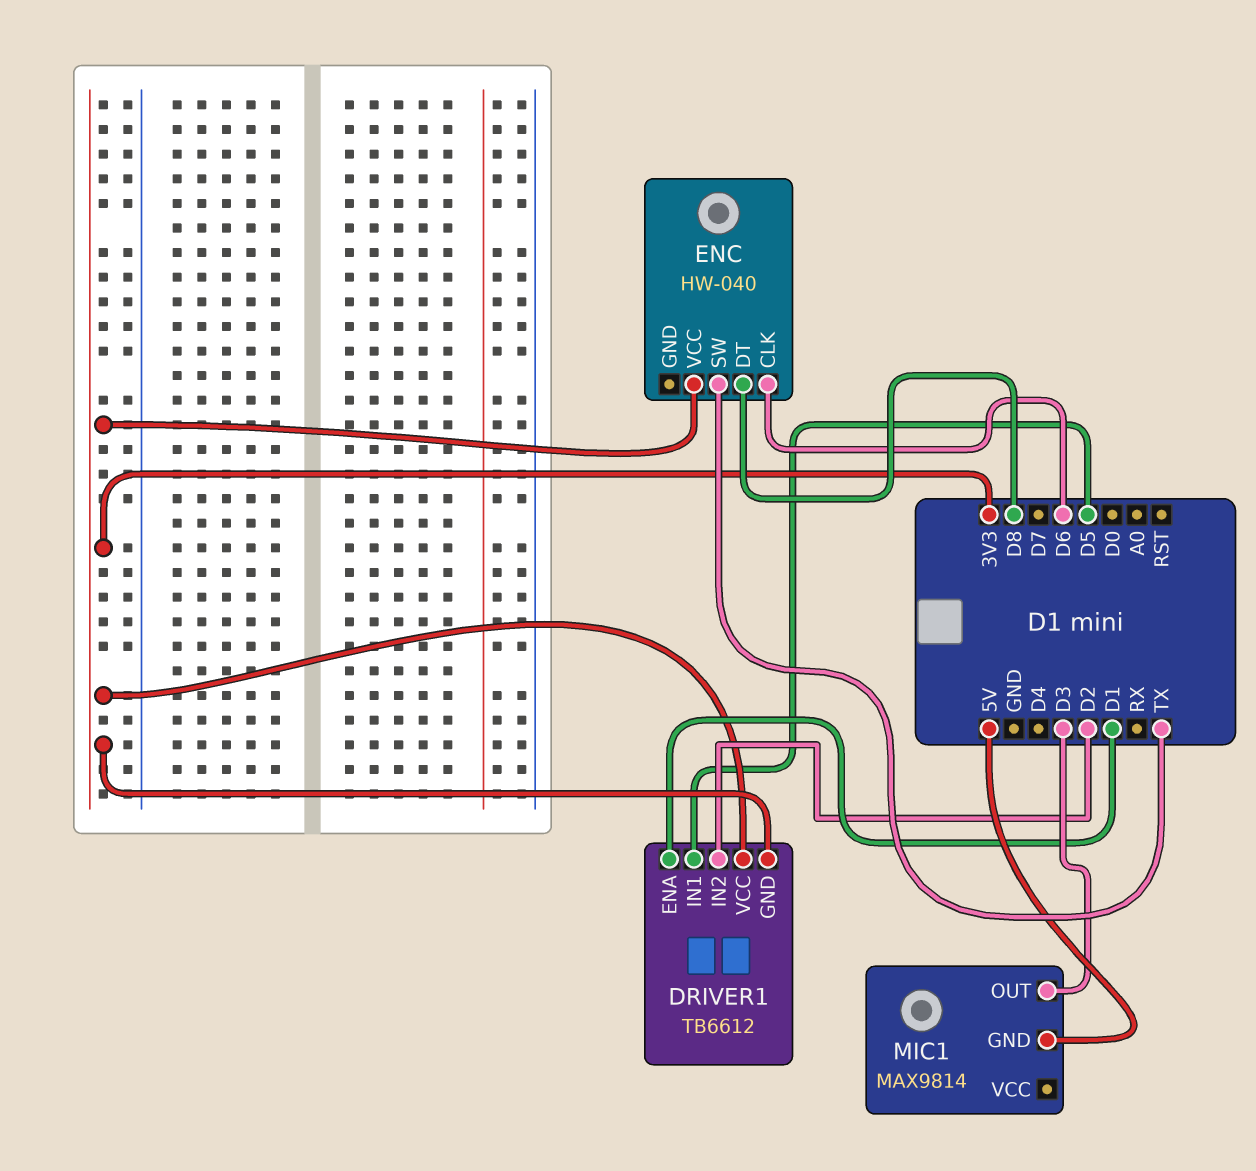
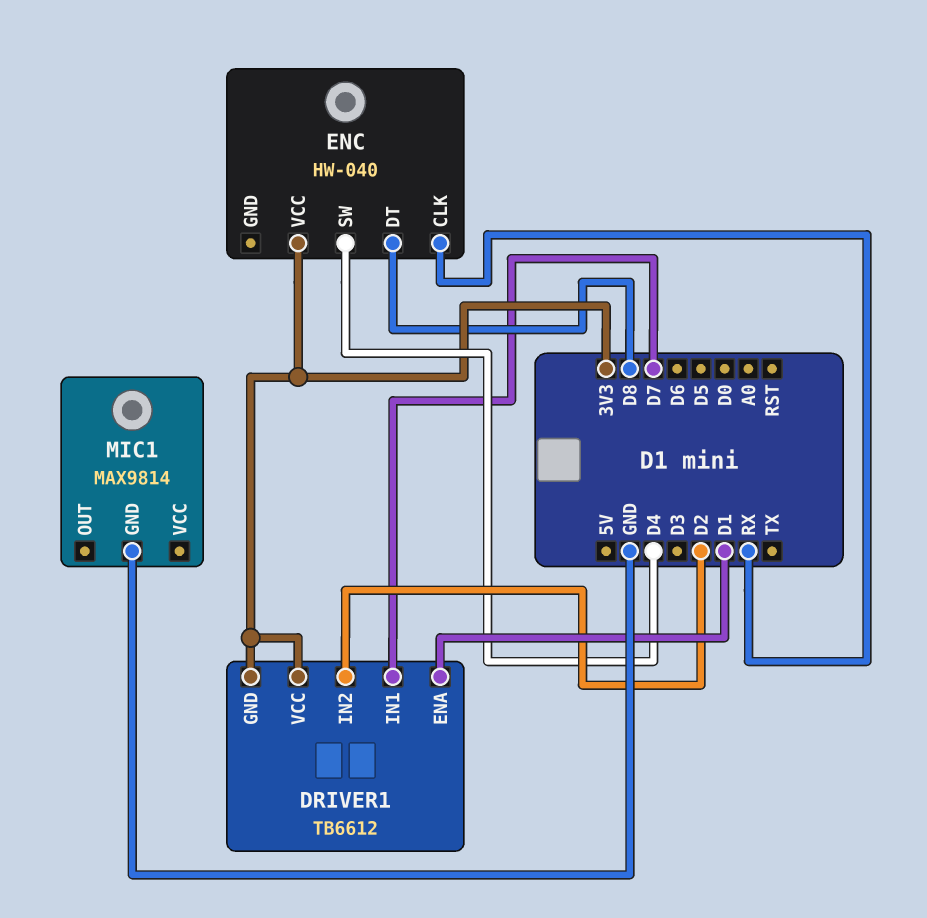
DRIVER1 pin IN1: D5 -> D7
ENC pin CLK: D6 -> RX
ENC pin SW: TX -> D4
MIC1 pin GND: 5V -> GND
MIC1 pin OUT: D3 -> none

